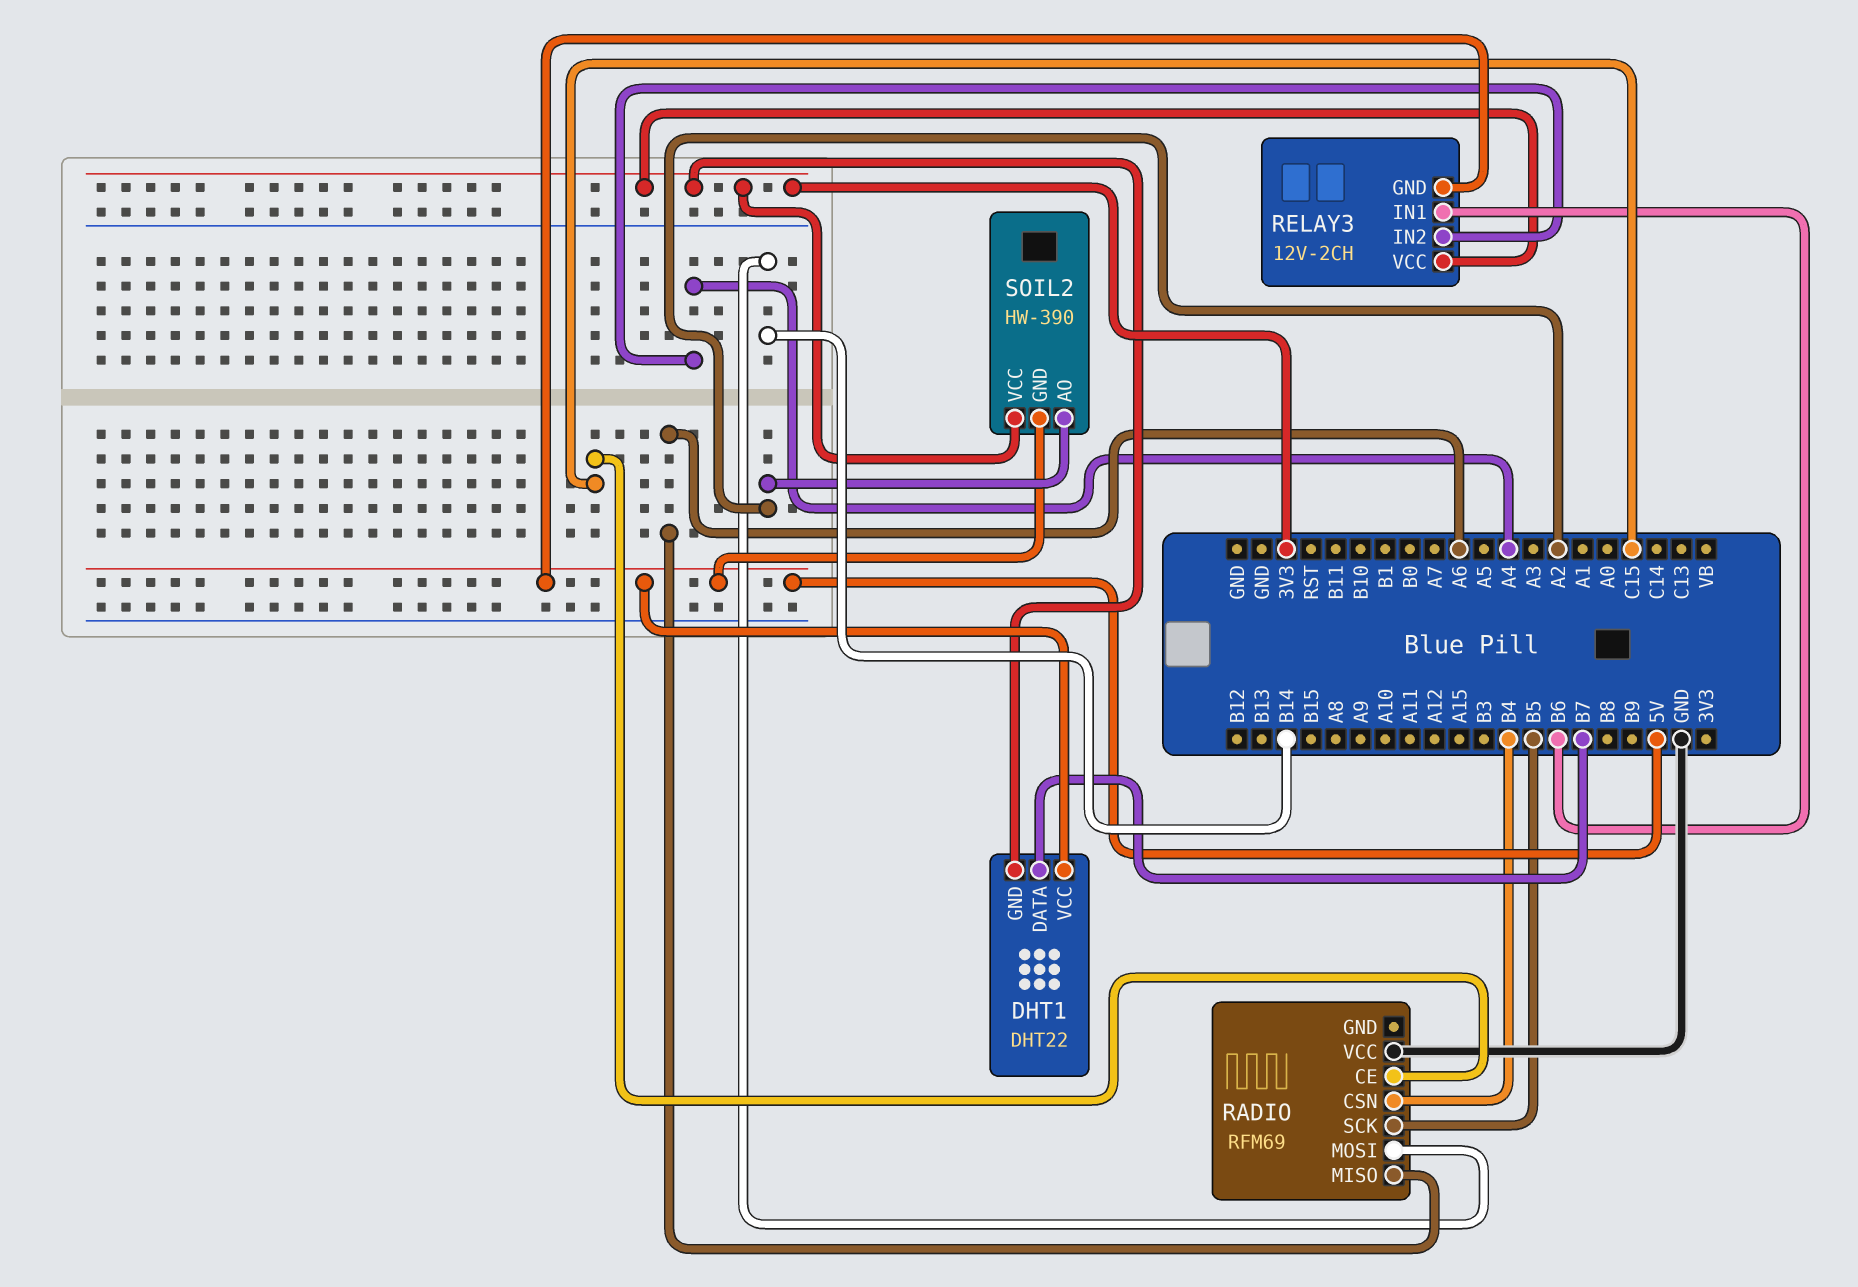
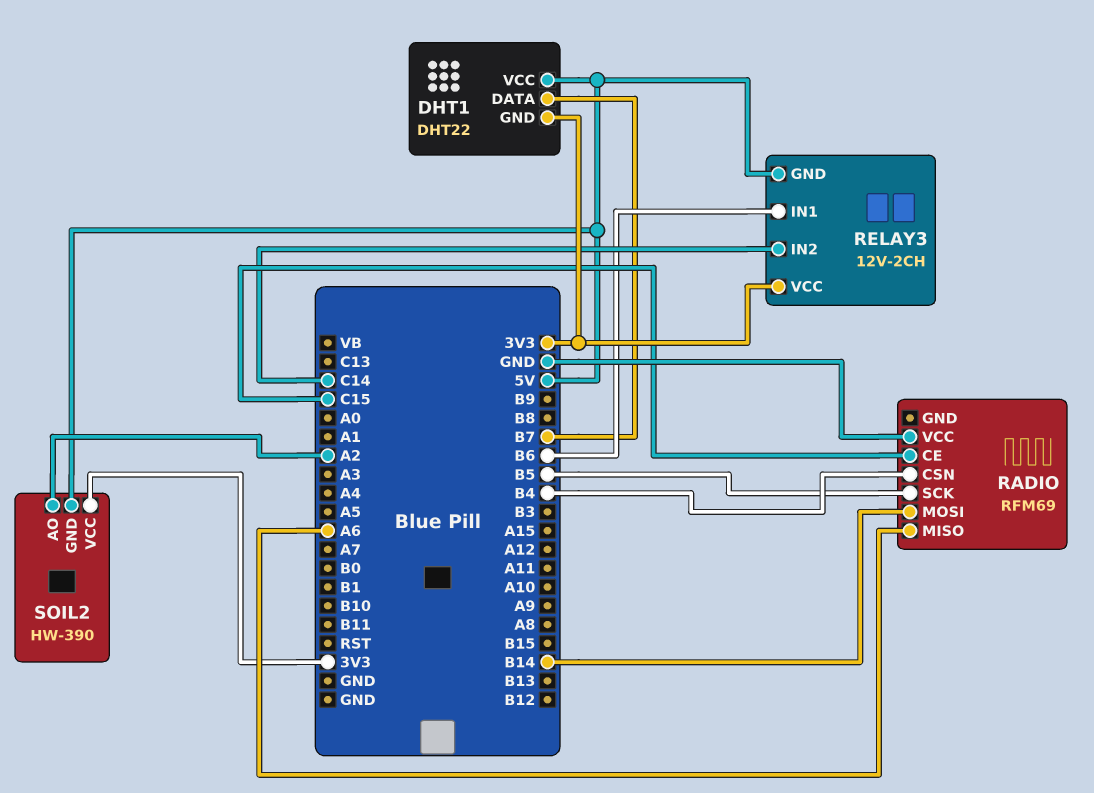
RELAY3 pin IN2: A4 -> C14

